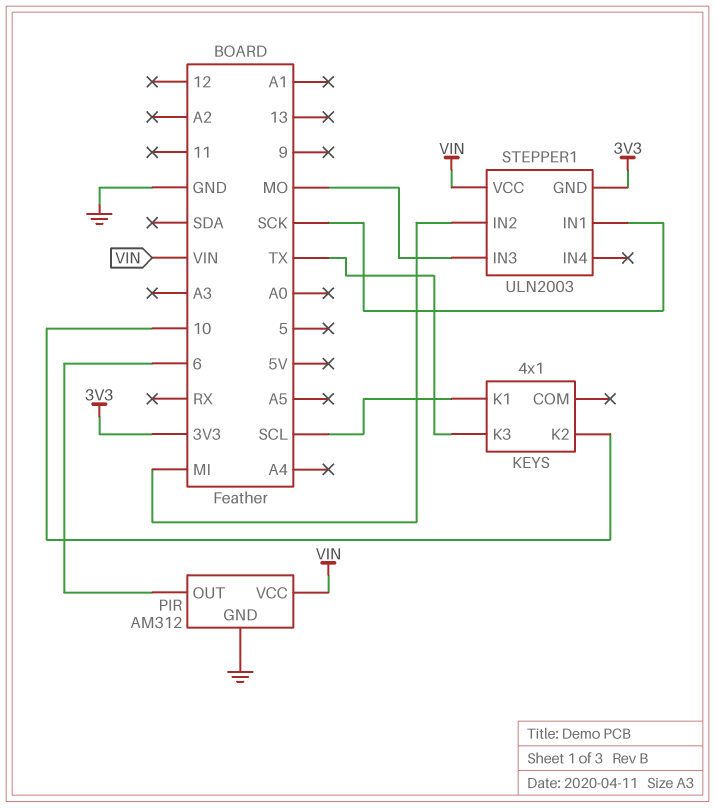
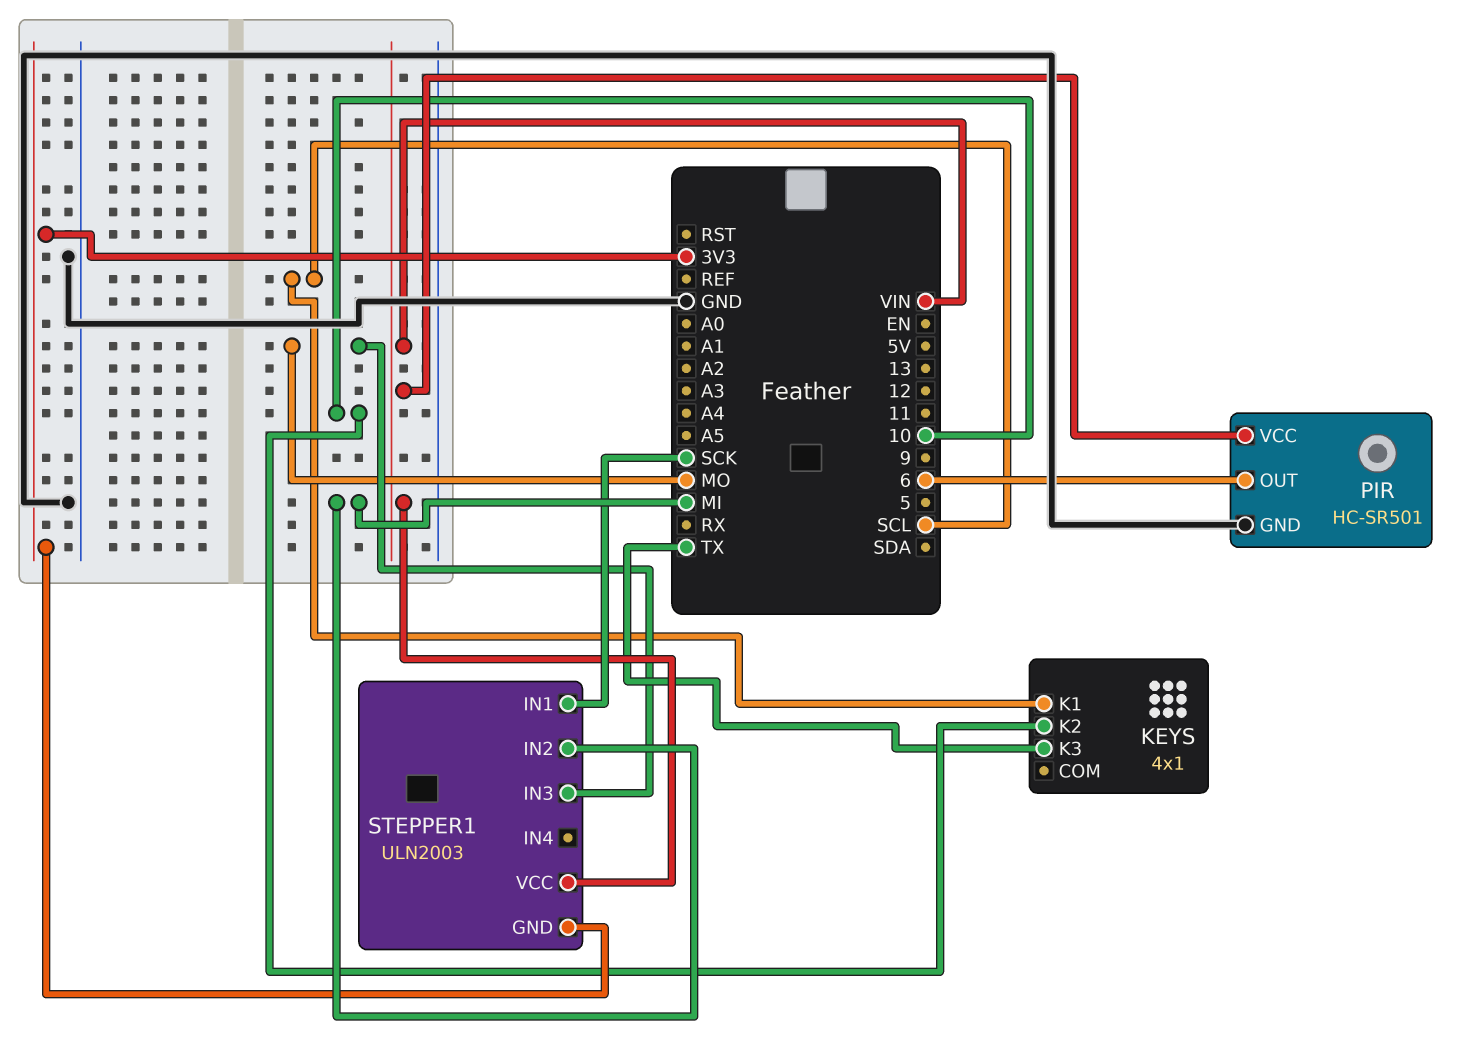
PIR: AM312 -> HC-SR501

